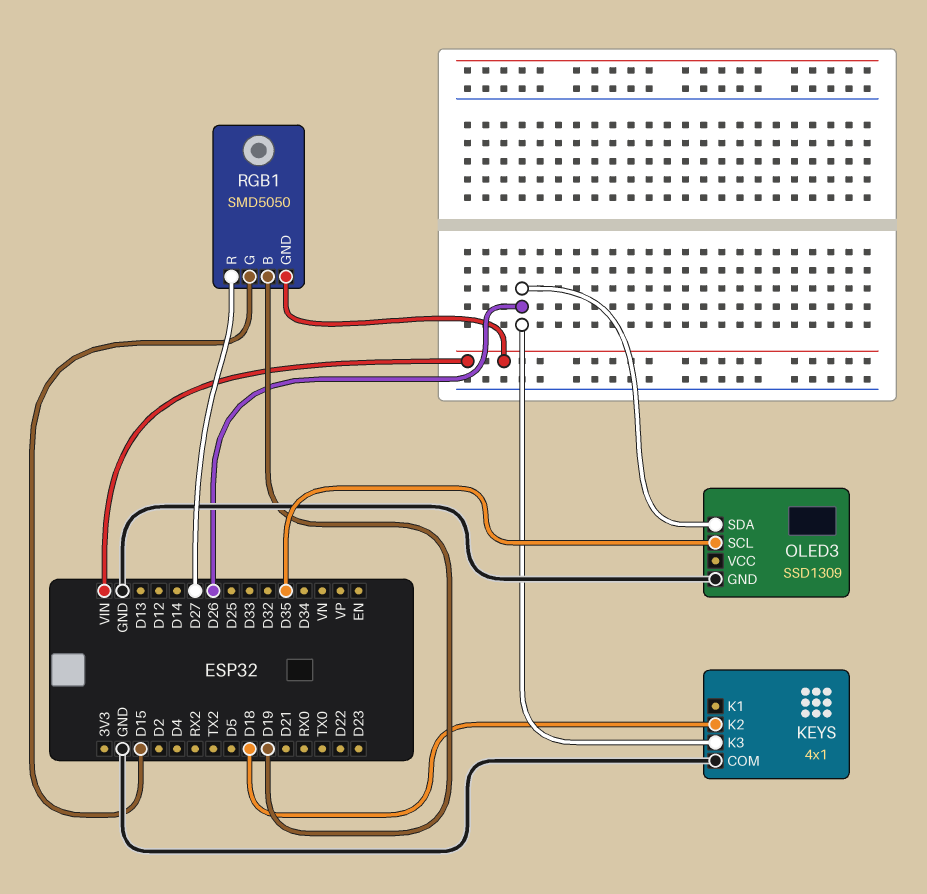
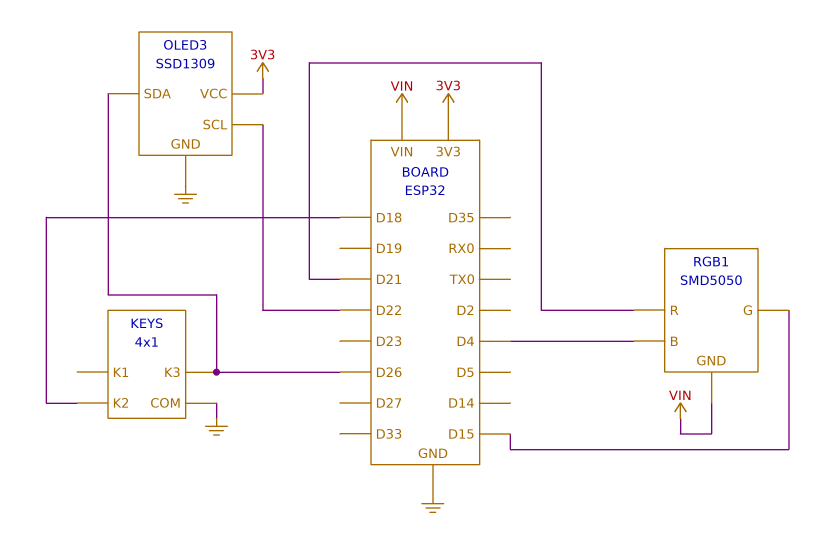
OLED3 pin SCL: D35 -> D22
OLED3 pin VCC: none -> 3V3
RGB1 pin B: D19 -> D4
RGB1 pin R: D27 -> D21

